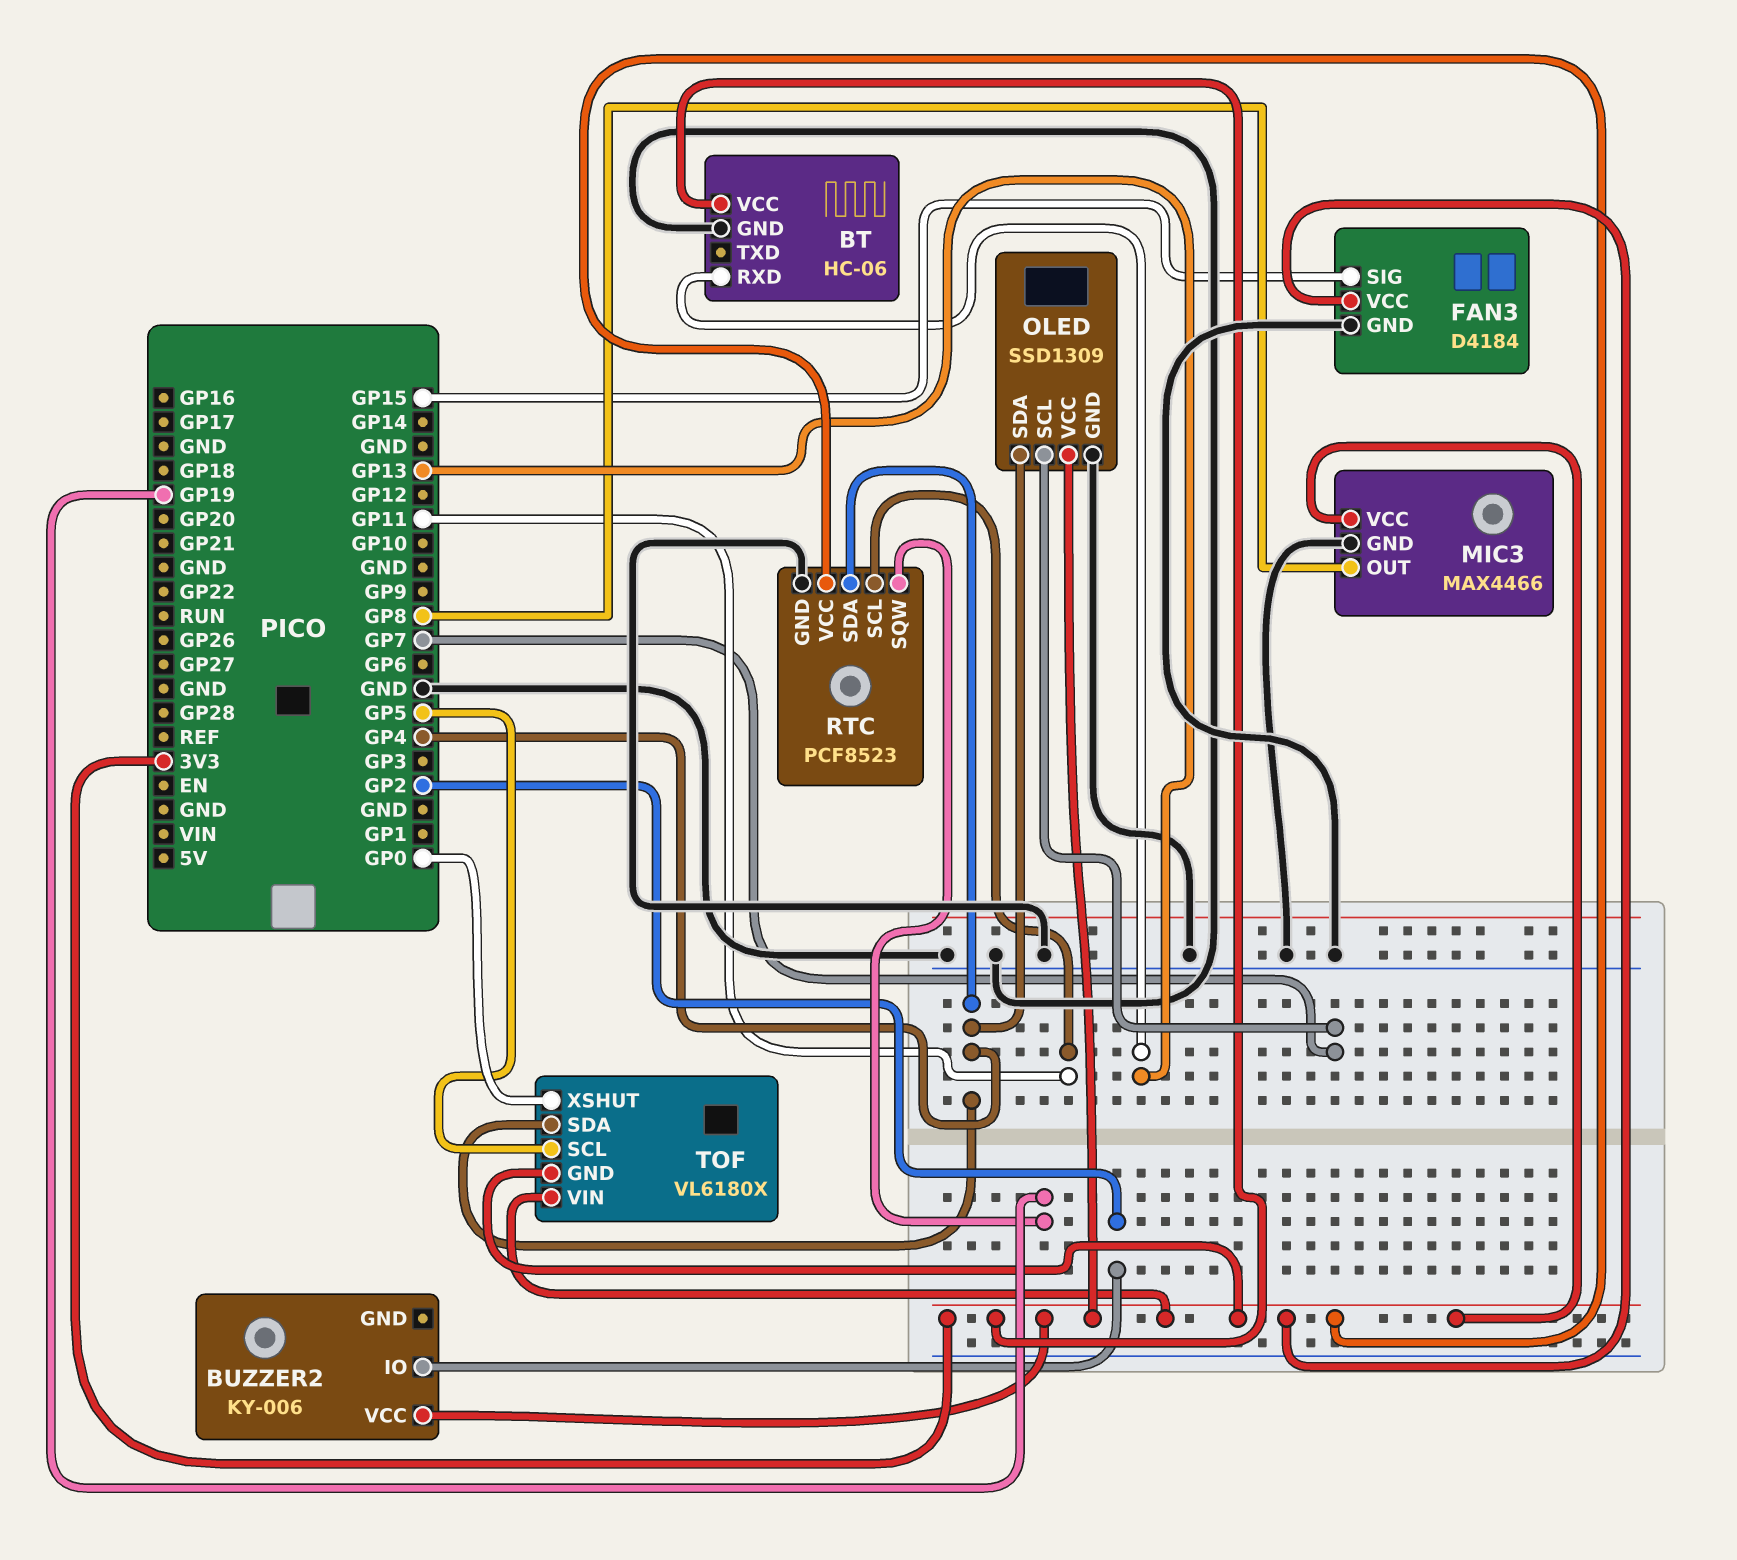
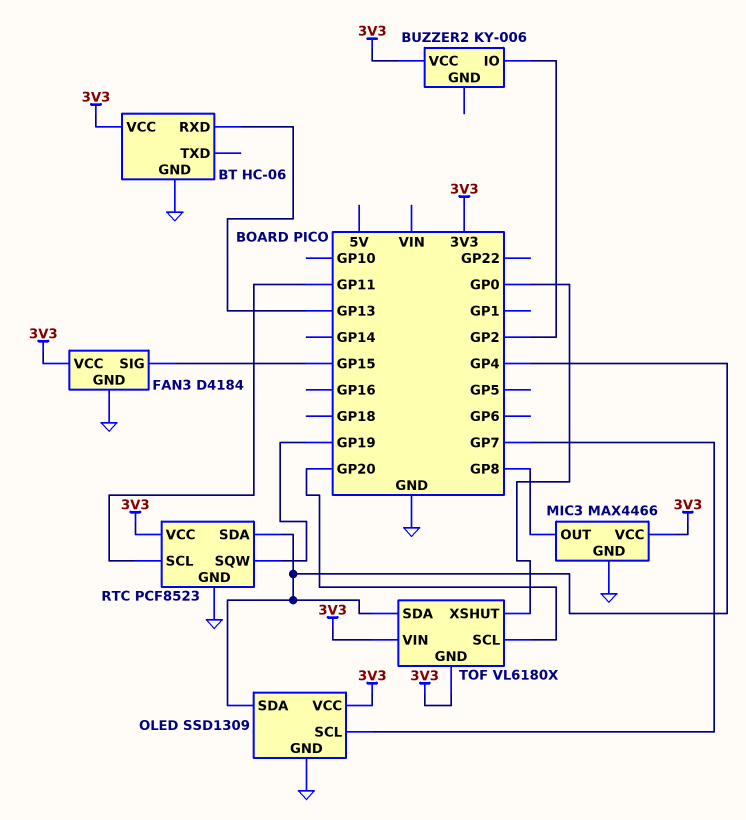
TOF pin SCL: GP5 -> GP20

